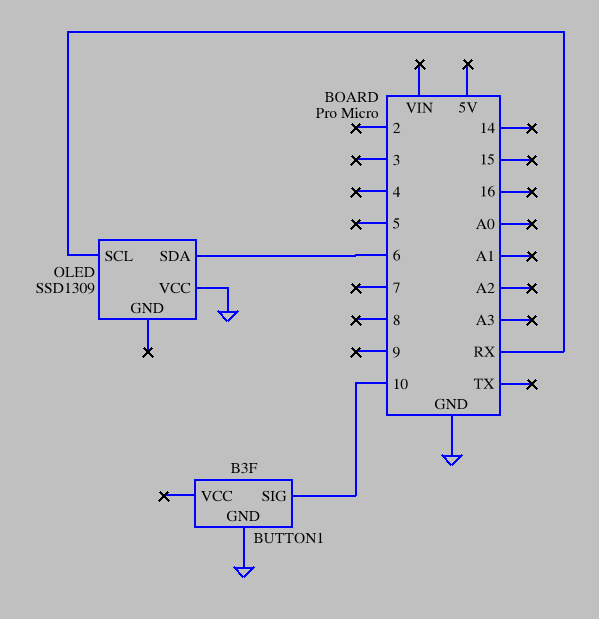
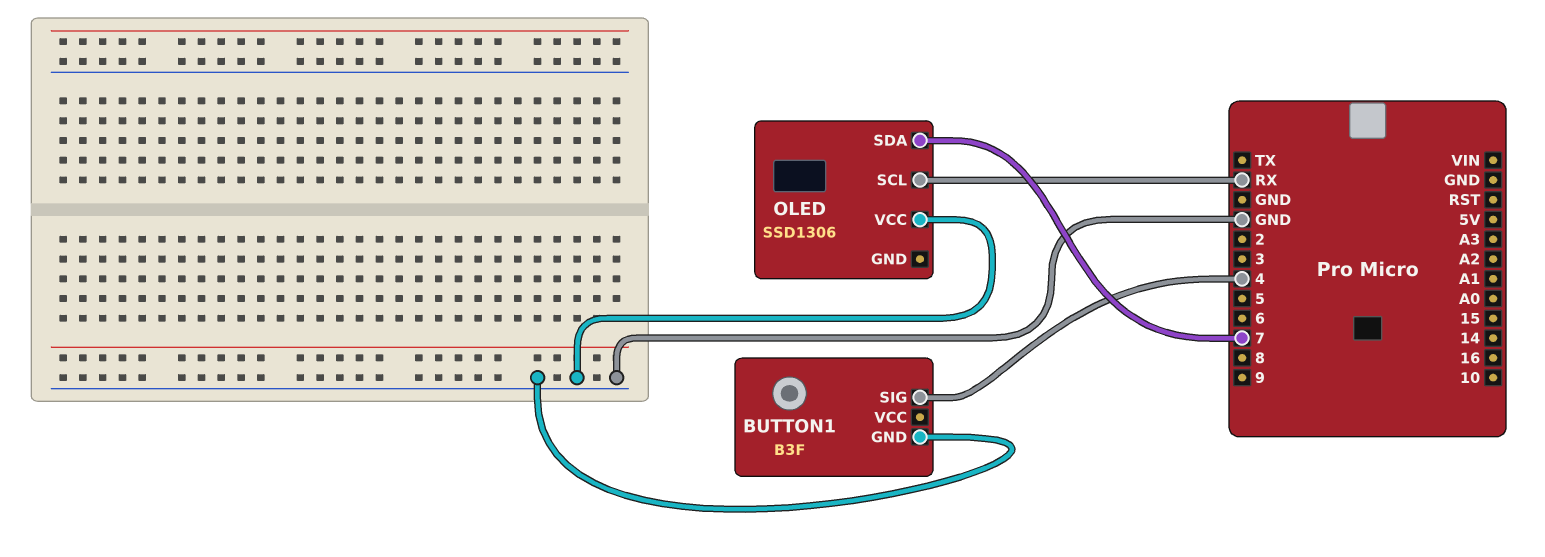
BUTTON1 pin SIG: 10 -> 4
OLED: SSD1309 -> SSD1306
OLED pin SDA: 6 -> 7

